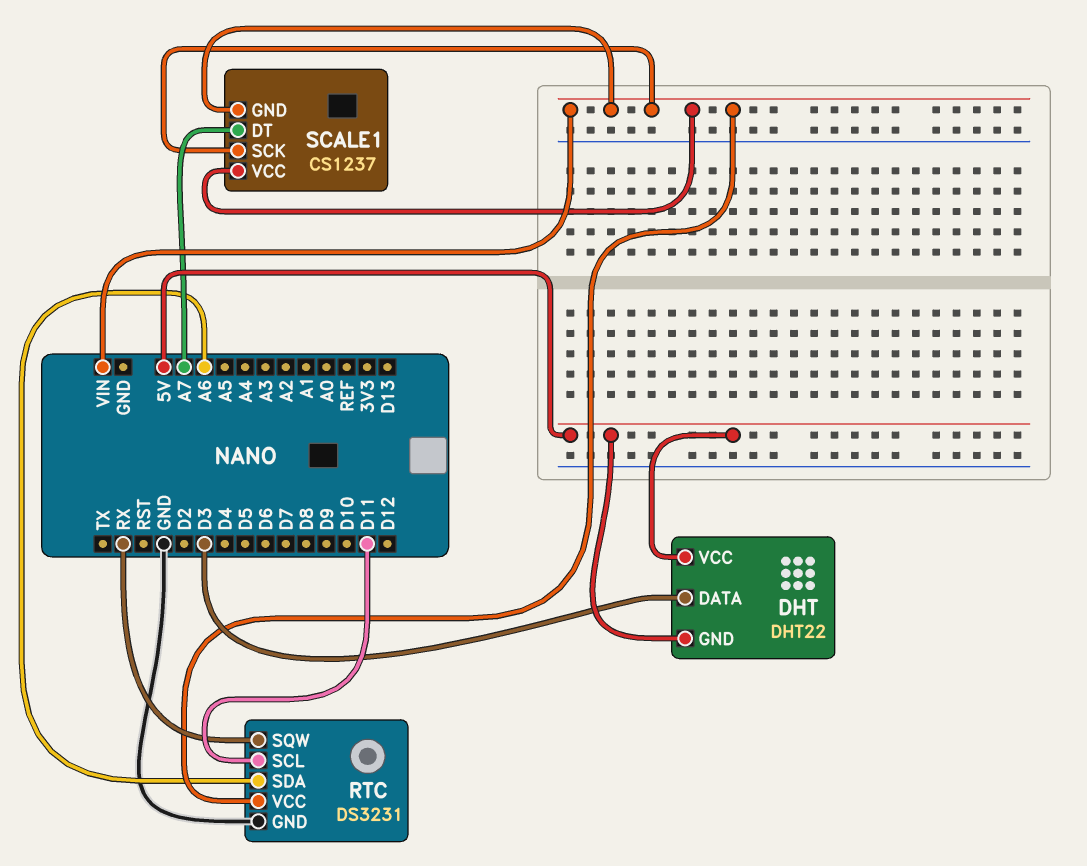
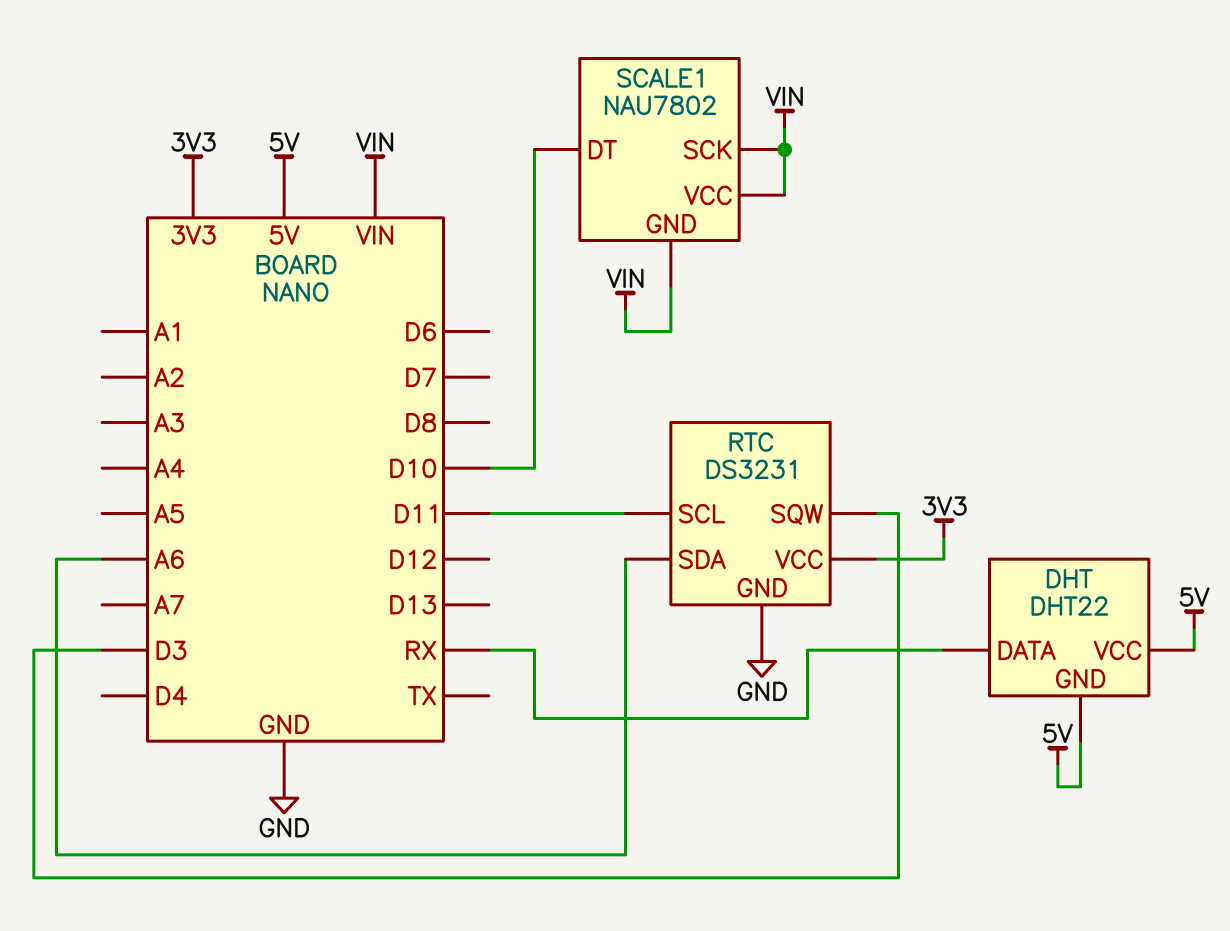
DHT pin DATA: D3 -> RX
RTC pin SQW: RX -> D3
RTC pin VCC: VIN -> 3V3
SCALE1: CS1237 -> NAU7802
SCALE1 pin DT: A7 -> D10

